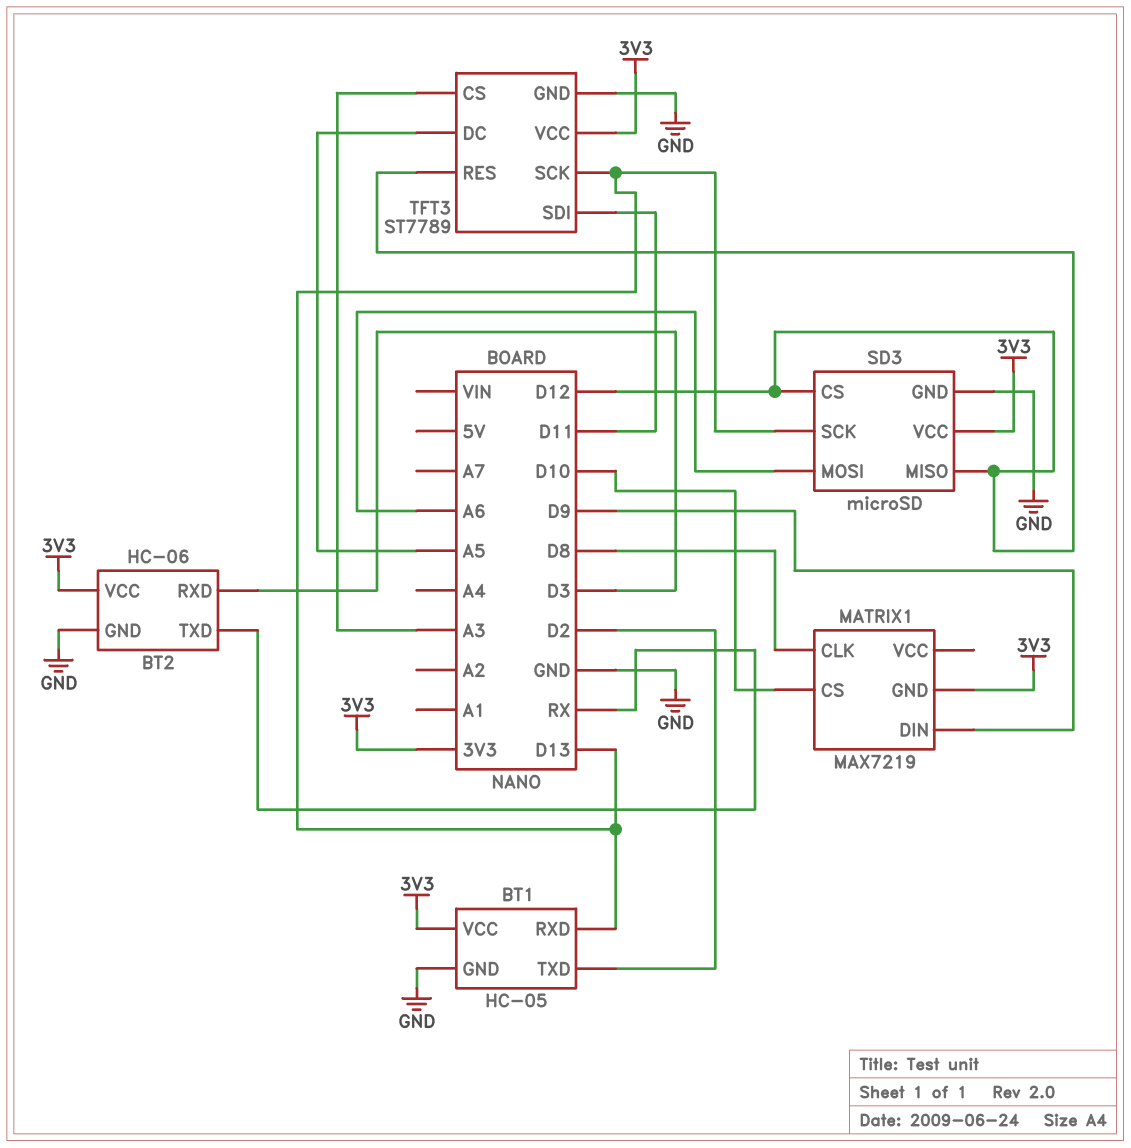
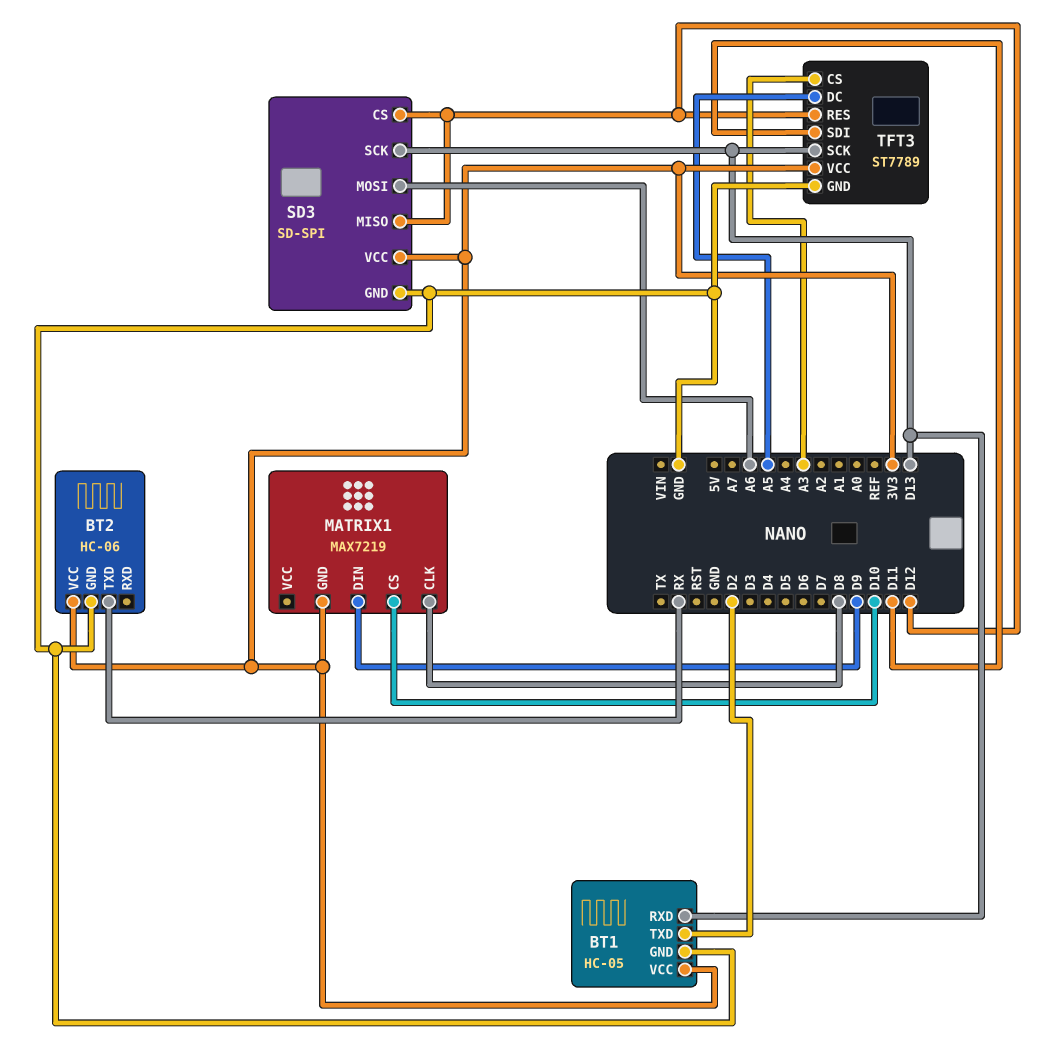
BT2 pin RXD: D3 -> none
SD3: microSD -> SD-SPI

